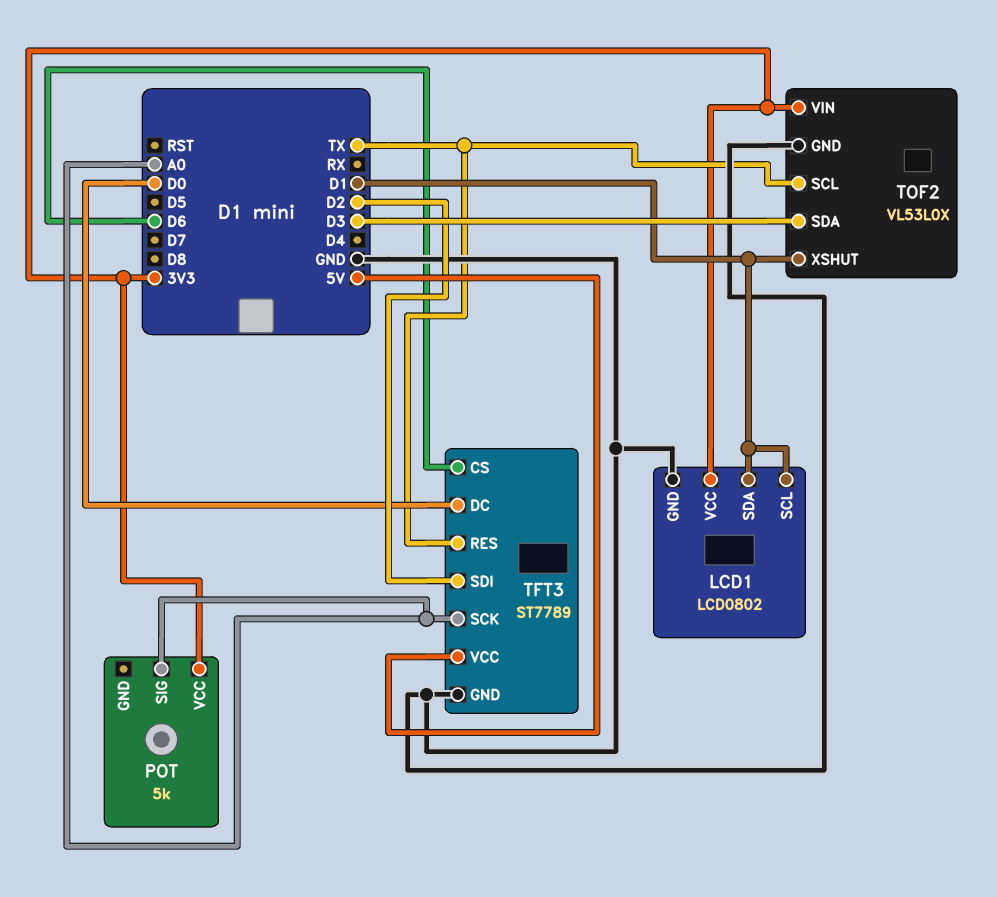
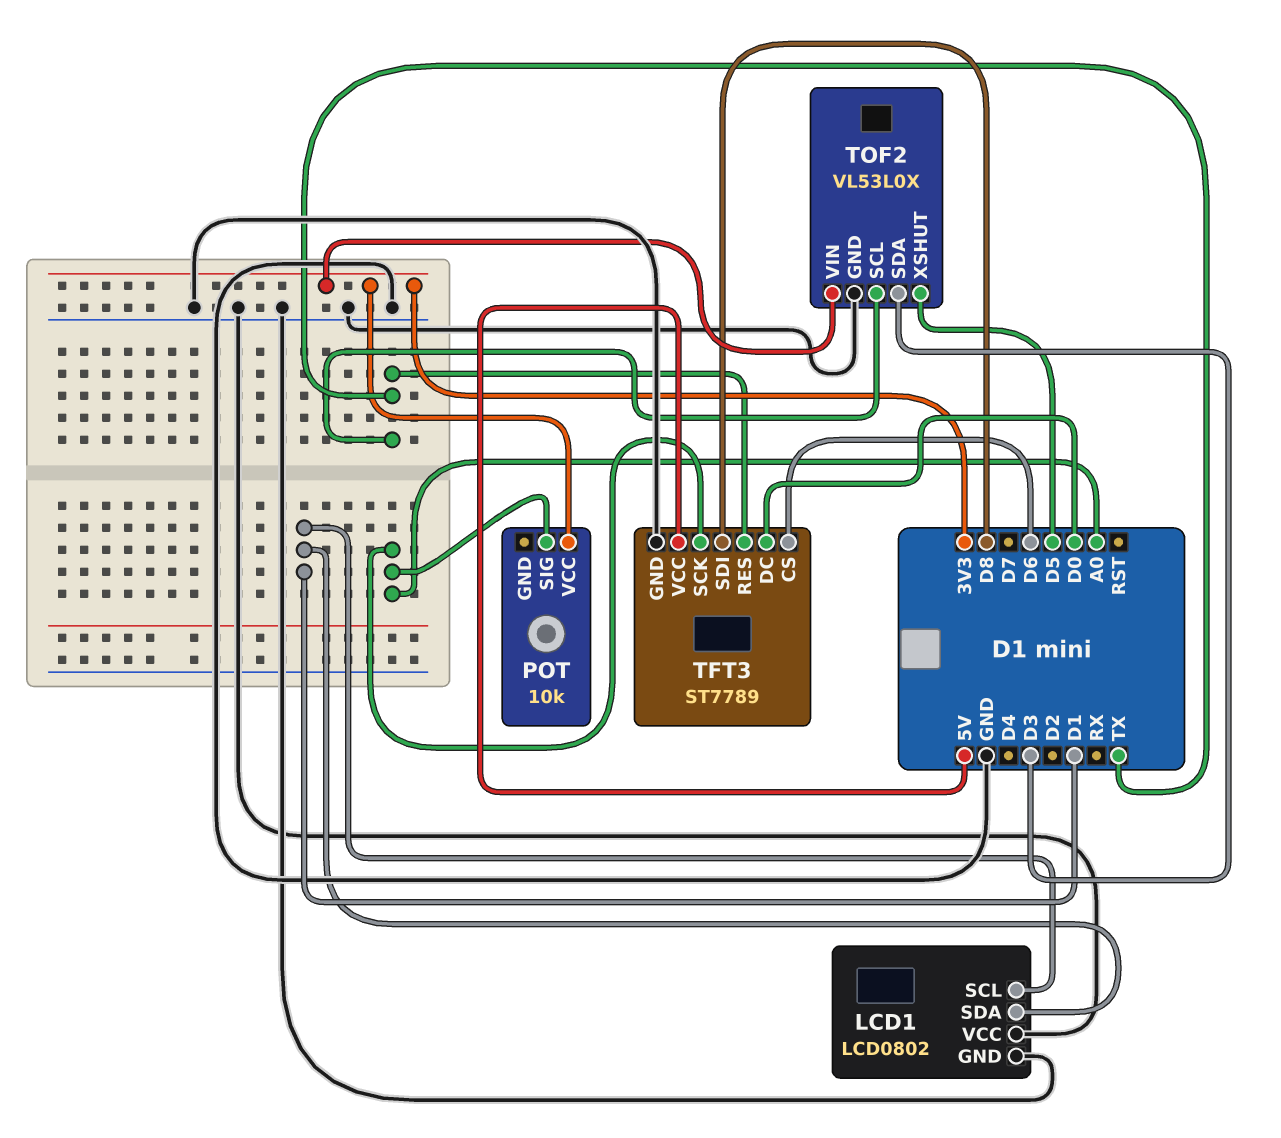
LCD1 pin VCC: 3V3 -> GND
POT: 5k -> 10k
TFT3 pin SDI: D2 -> D8
TOF2 pin XSHUT: D1 -> D5

